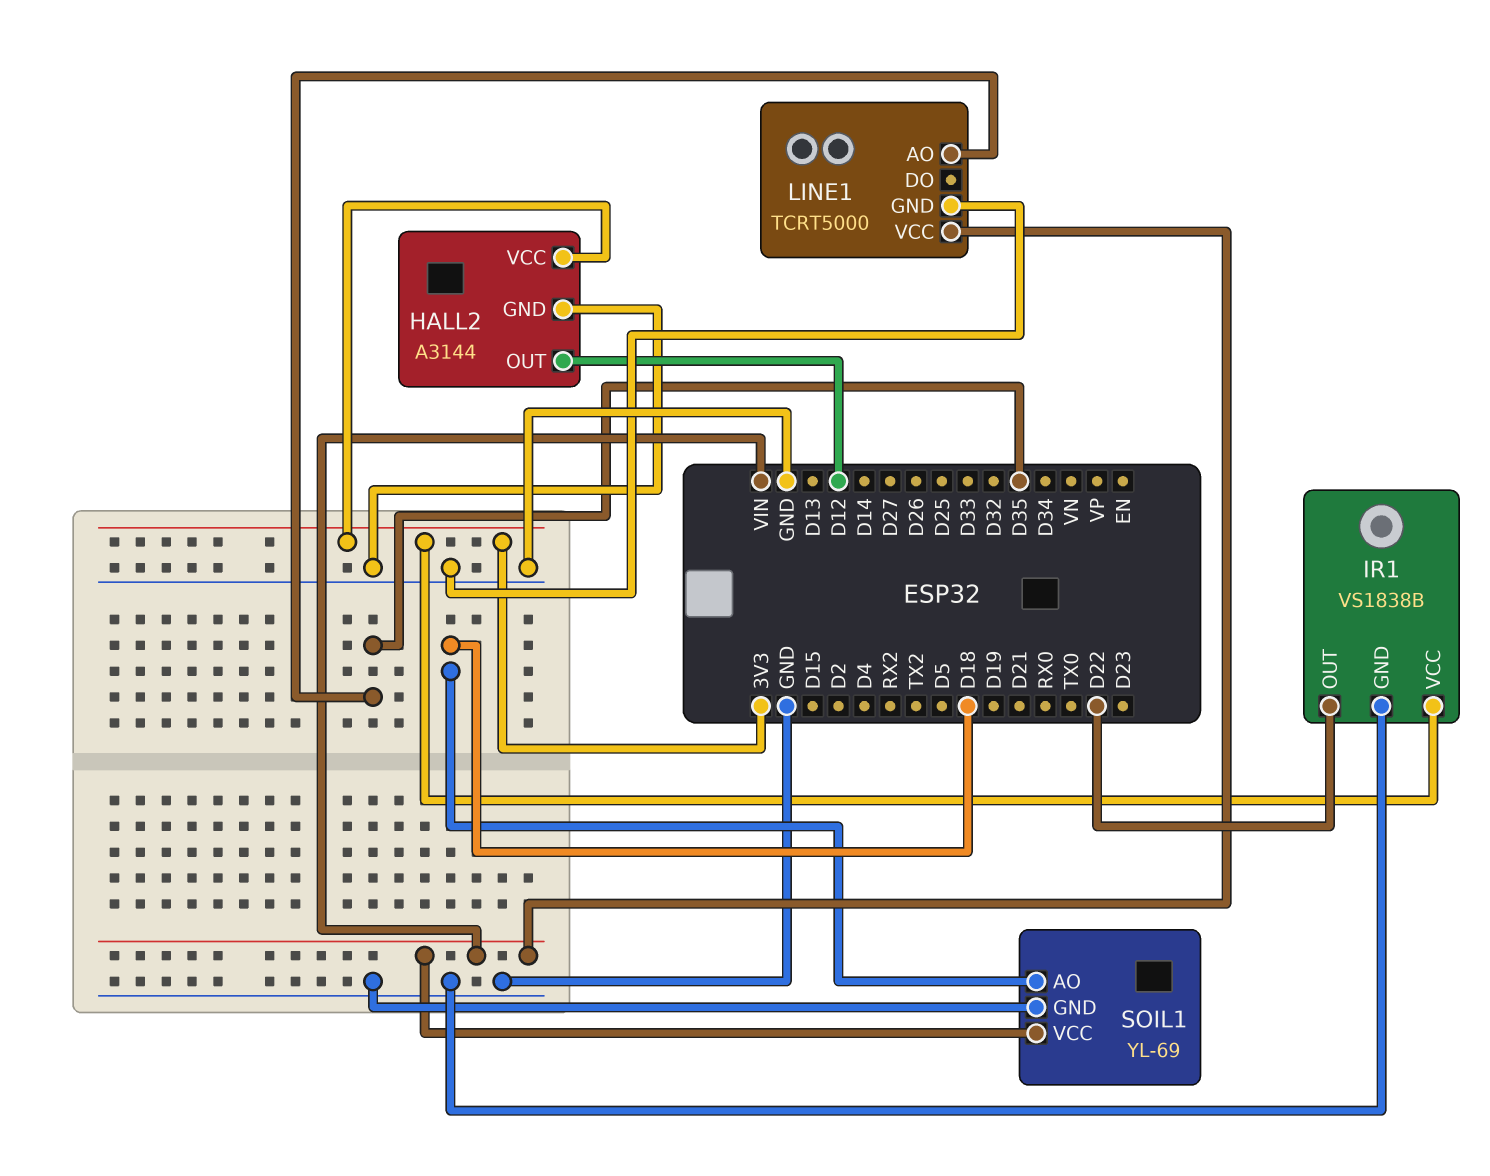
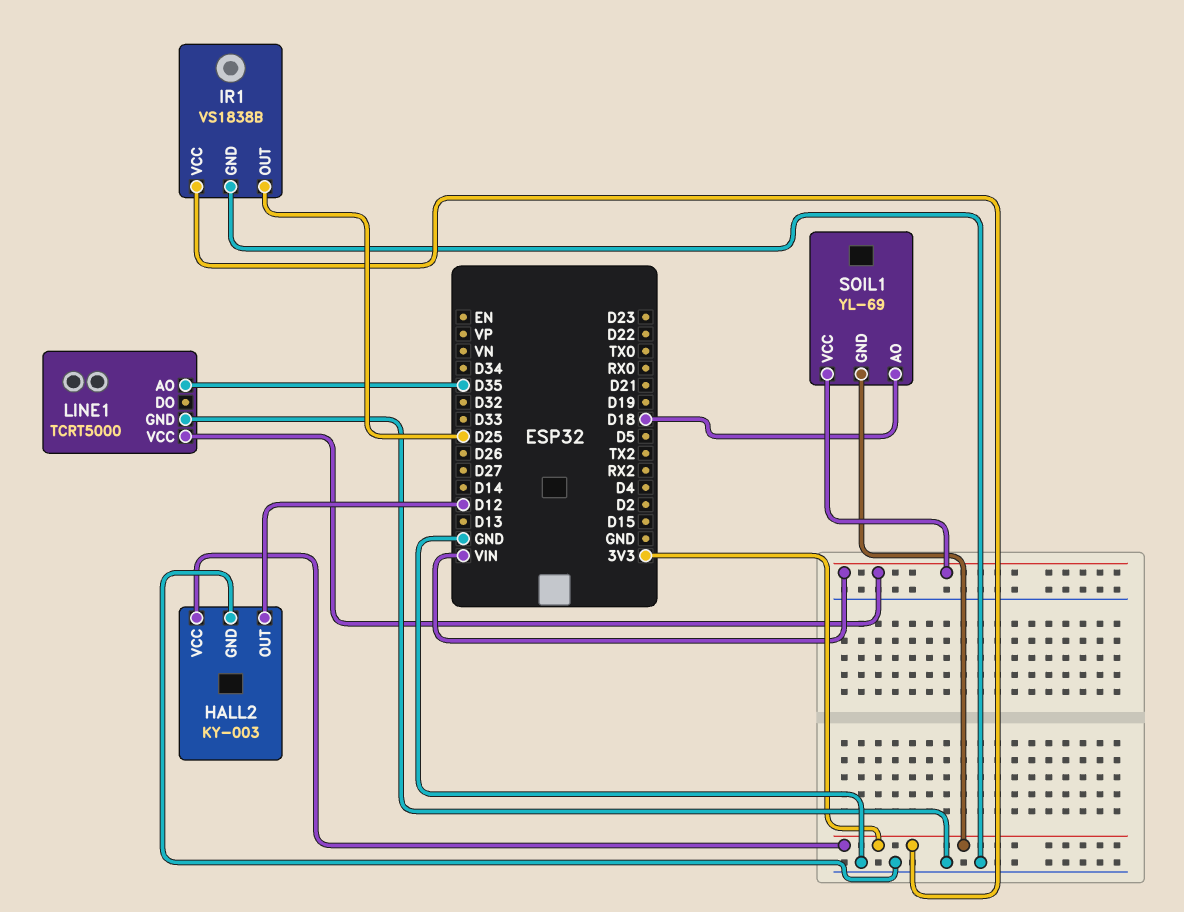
HALL2: A3144 -> KY-003
IR1 pin OUT: D22 -> D25
SOIL1 pin GND: GND -> 3V3

